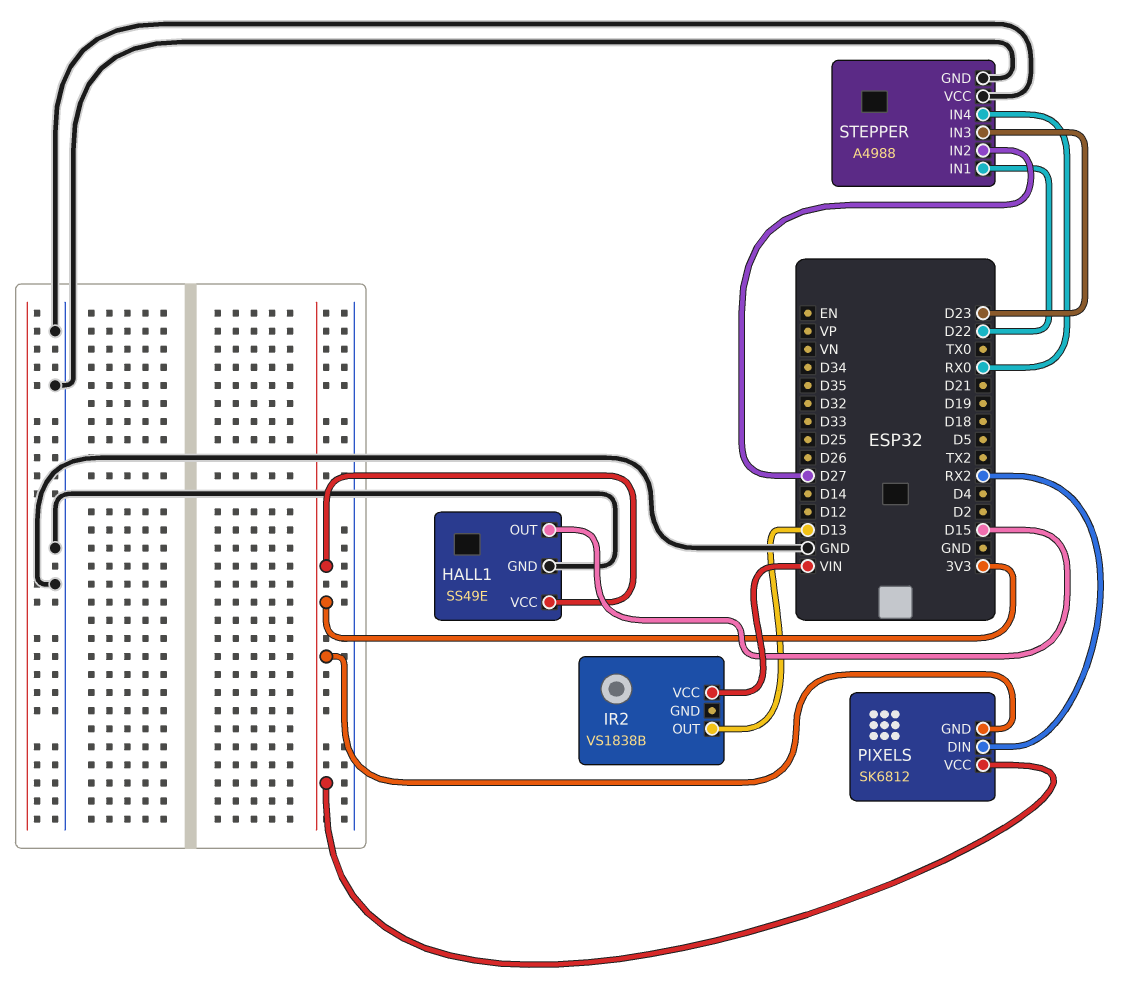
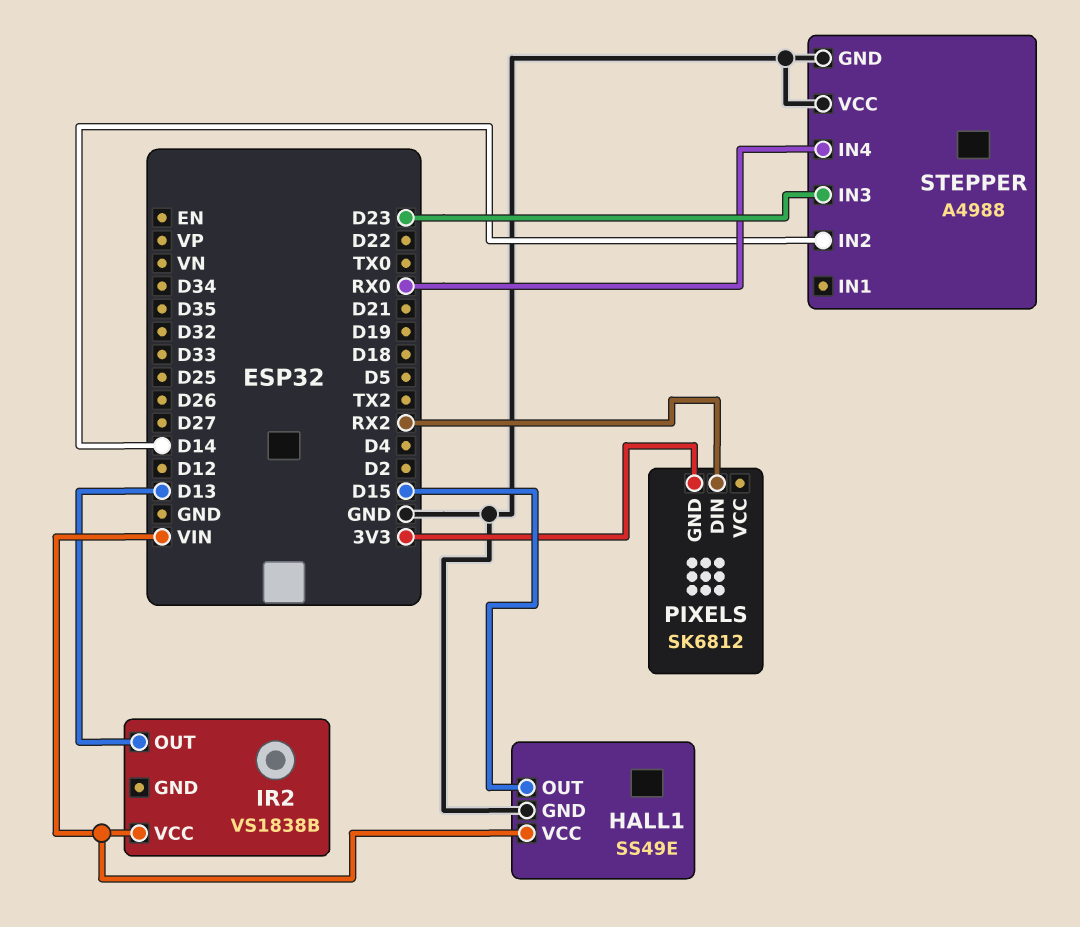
HALL1 pin VCC: 3V3 -> VIN
PIXELS pin VCC: 3V3 -> none
STEPPER pin IN1: D22 -> none
STEPPER pin IN2: D27 -> D14

